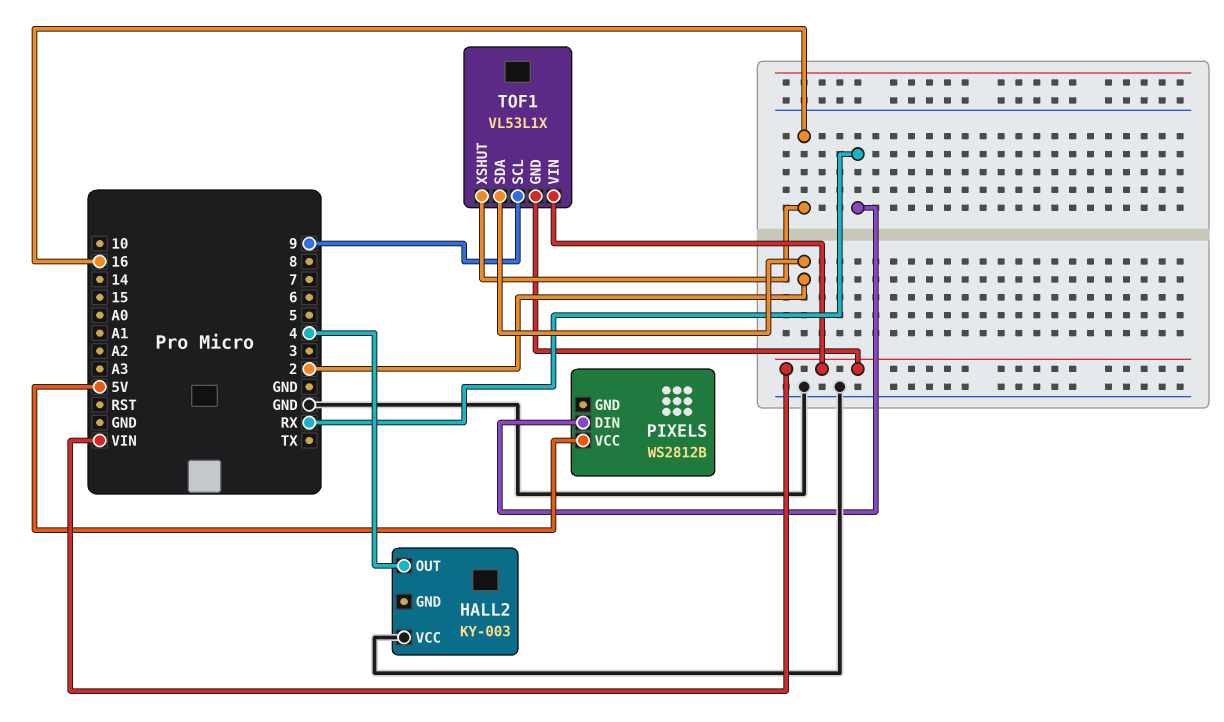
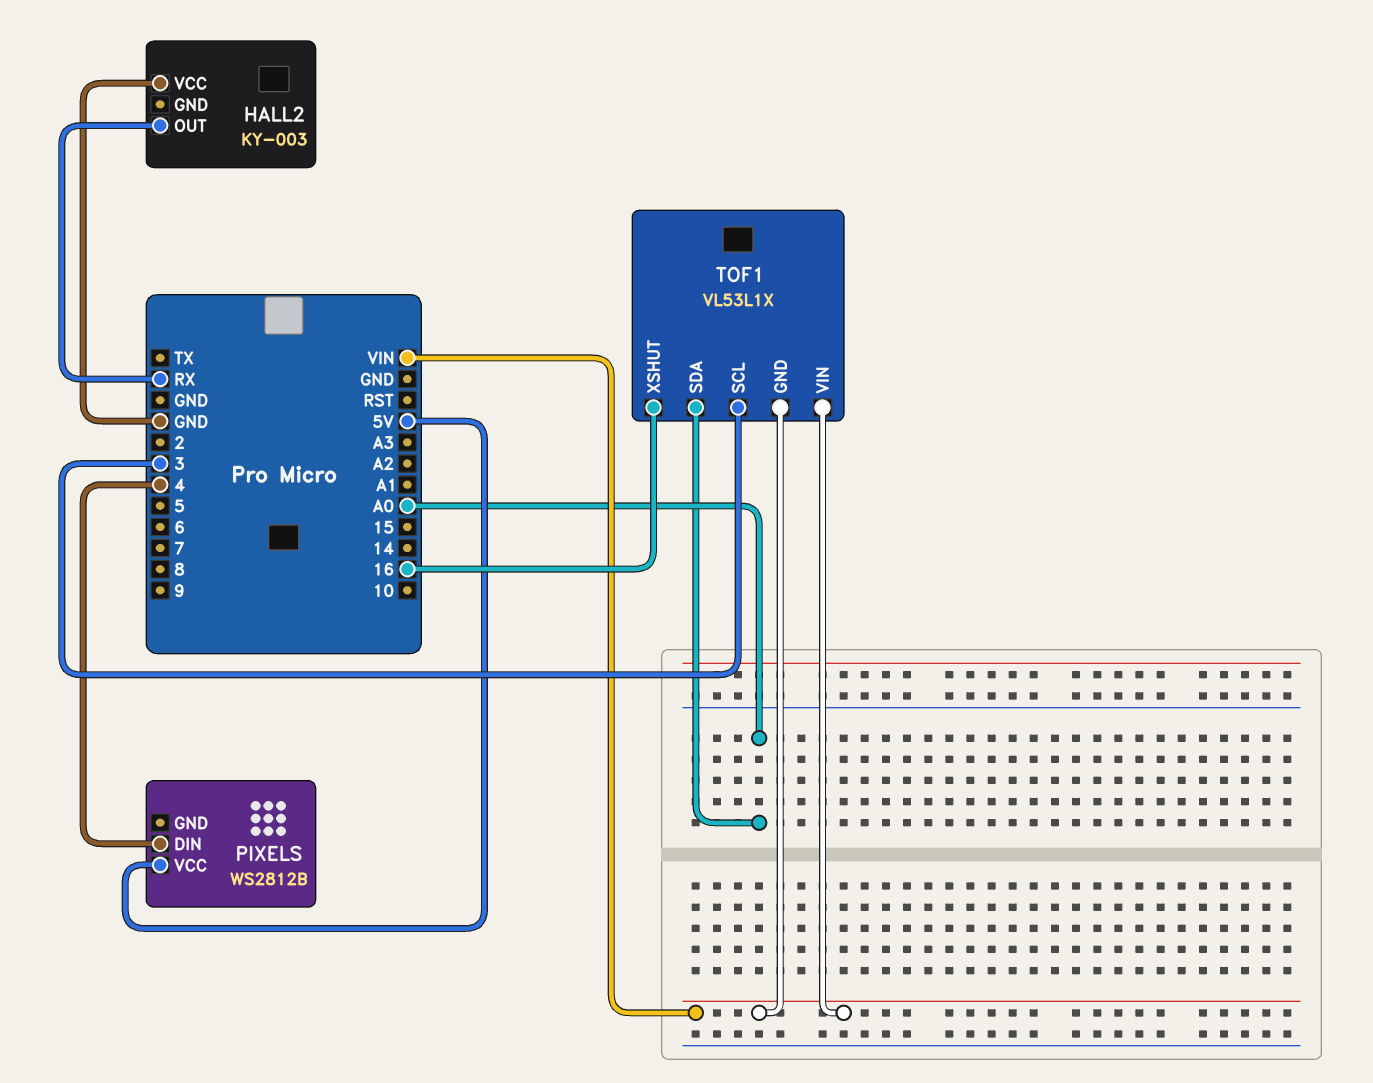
HALL2 pin OUT: 4 -> RX
PIXELS pin DIN: RX -> 4
TOF1 pin SCL: 9 -> 3
TOF1 pin SDA: 2 -> A0

